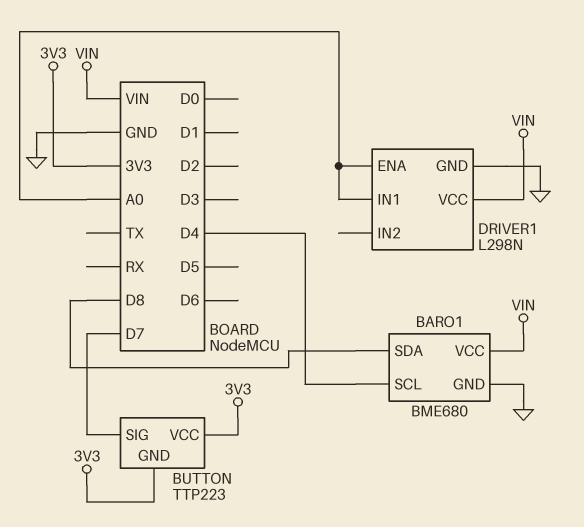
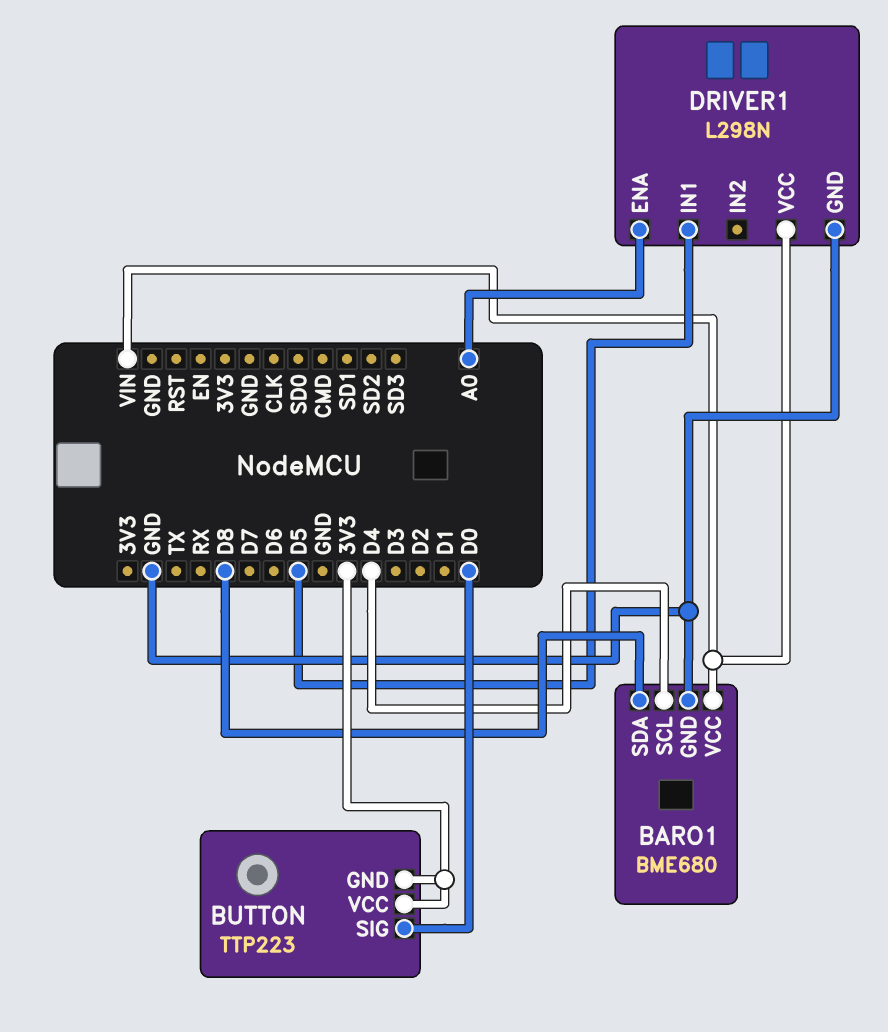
BUTTON pin SIG: D7 -> D0
DRIVER1 pin IN1: A0 -> D5

